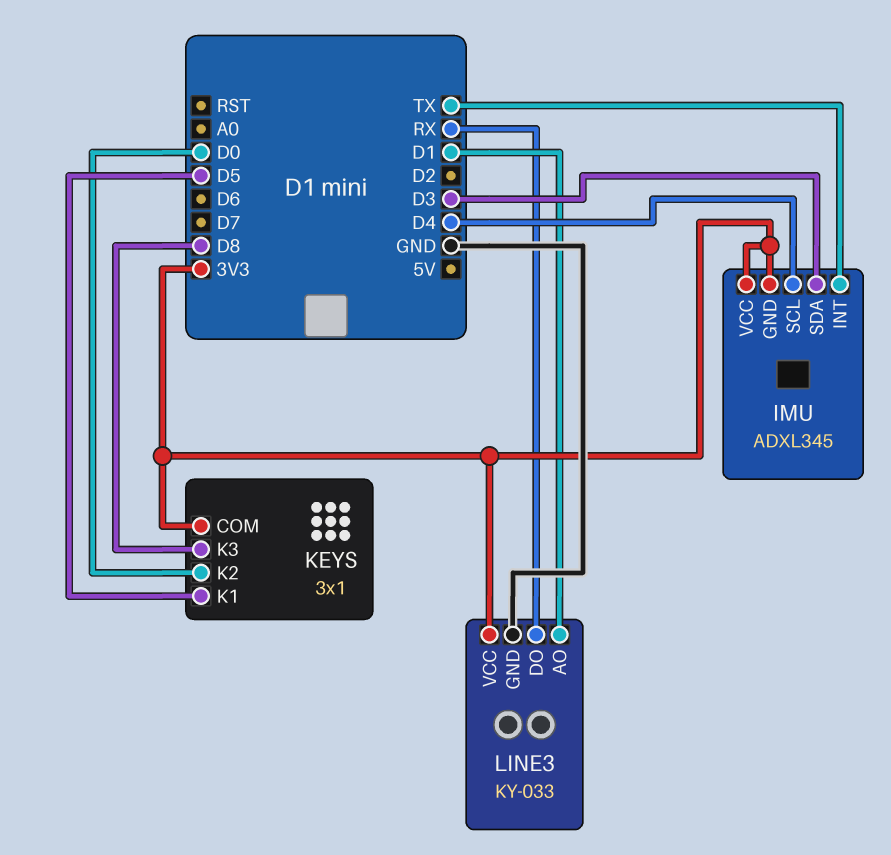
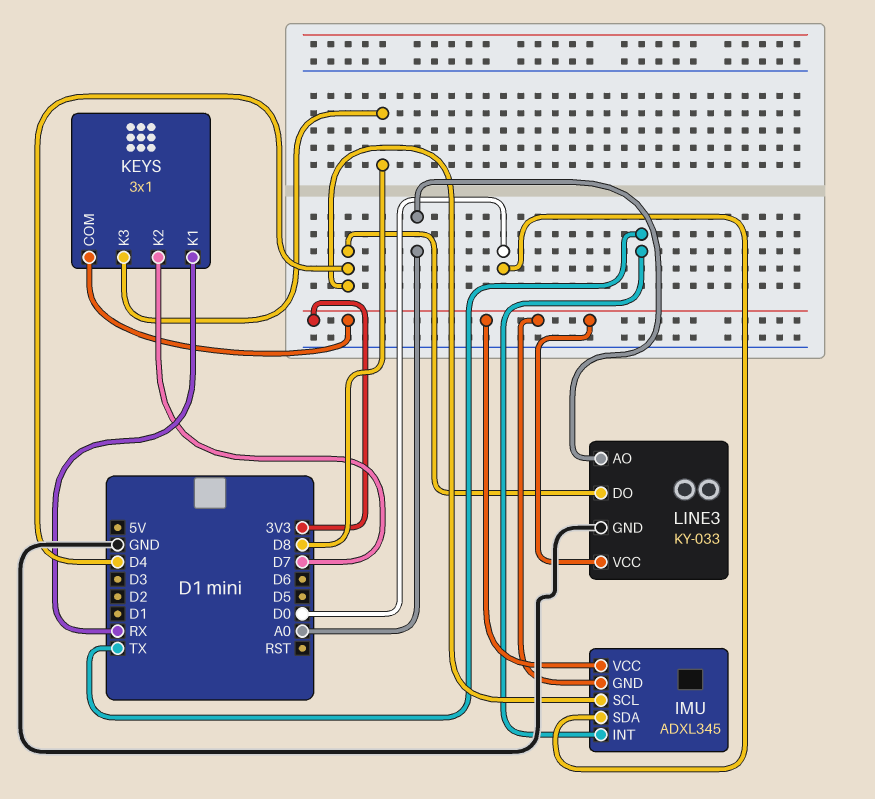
IMU pin SDA: D3 -> D0
KEYS pin K1: D5 -> RX
KEYS pin K2: D0 -> D7
LINE3 pin AO: D1 -> A0
LINE3 pin DO: RX -> D4

